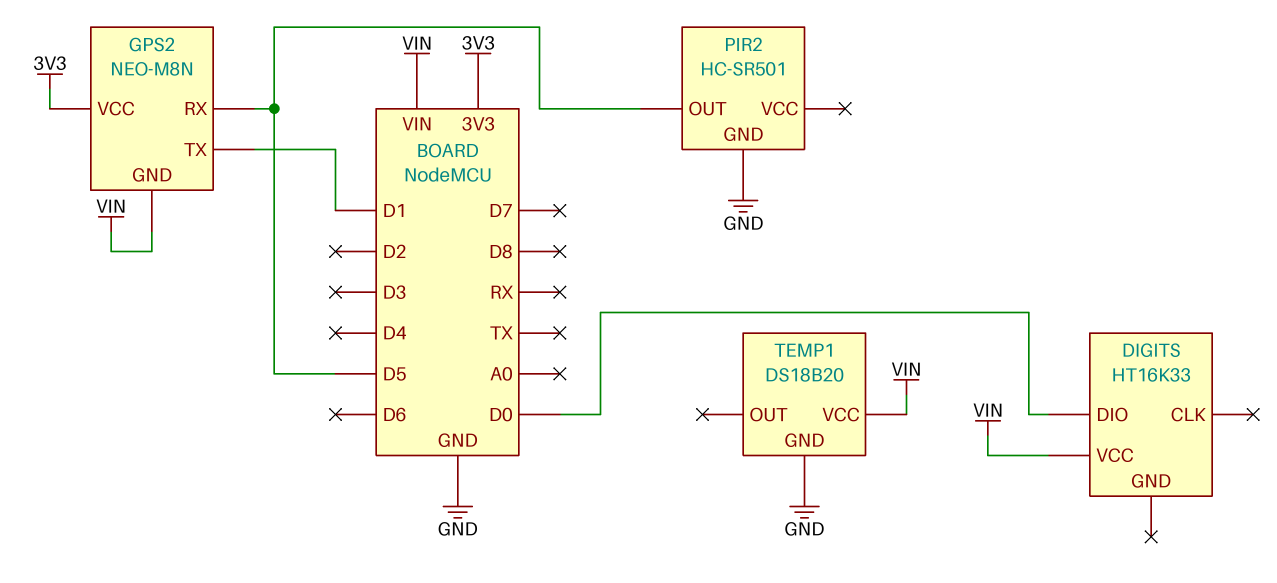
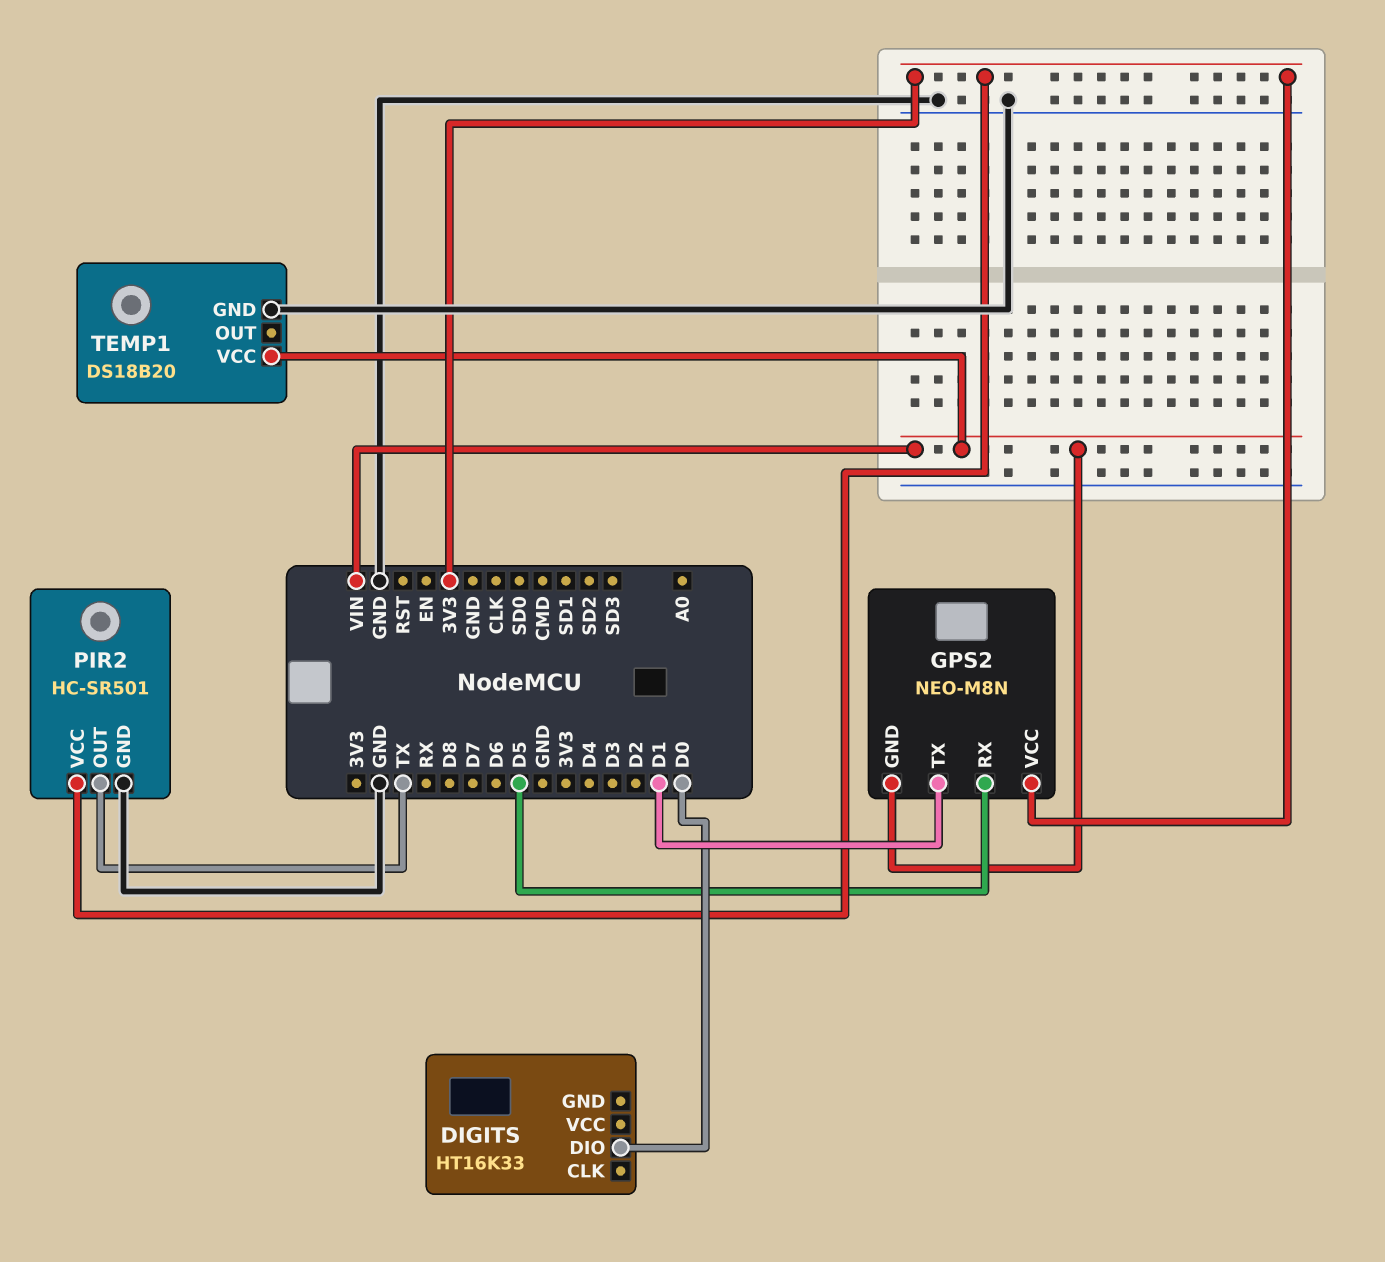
DIGITS pin VCC: VIN -> none
PIR2 pin OUT: D5 -> TX
PIR2 pin VCC: none -> 3V3

